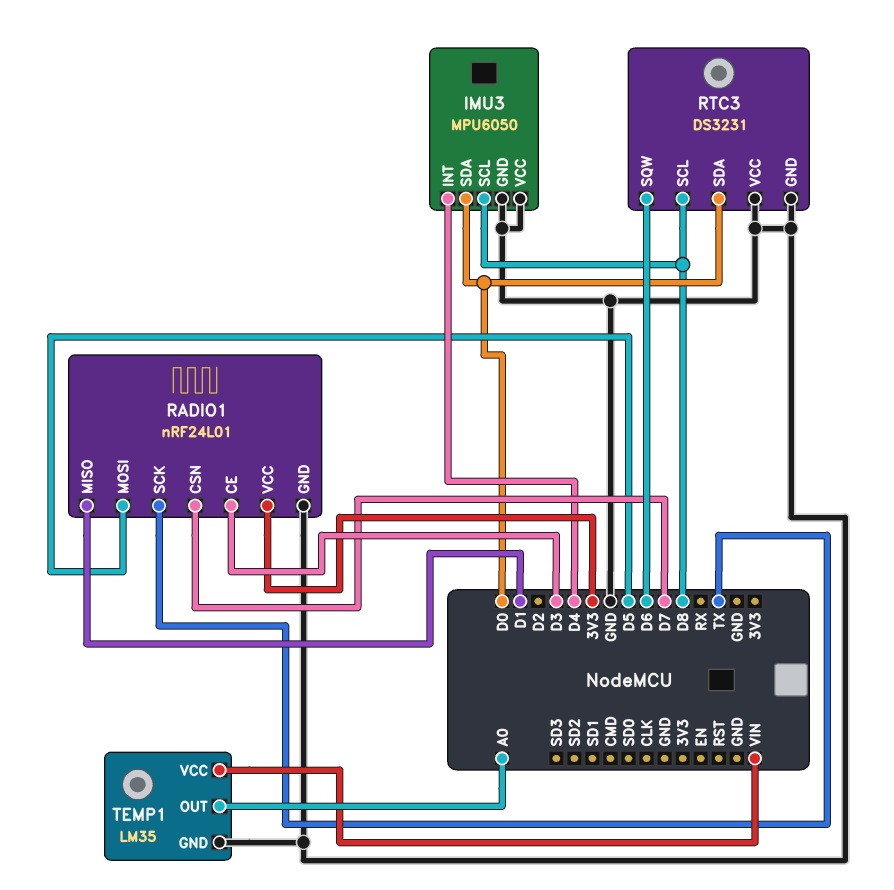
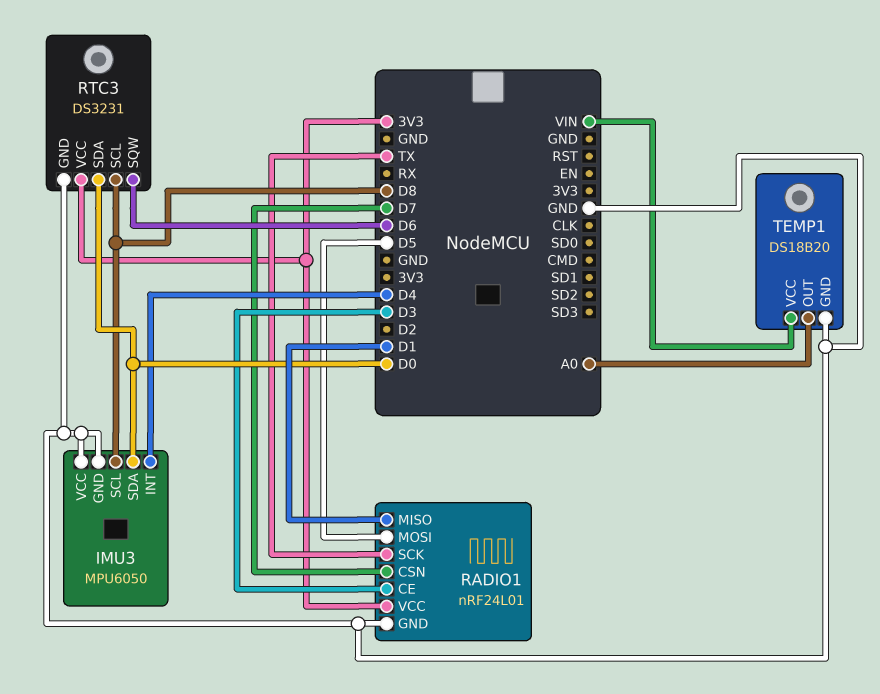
RTC3 pin VCC: GND -> 3V3
TEMP1: LM35 -> DS18B20

